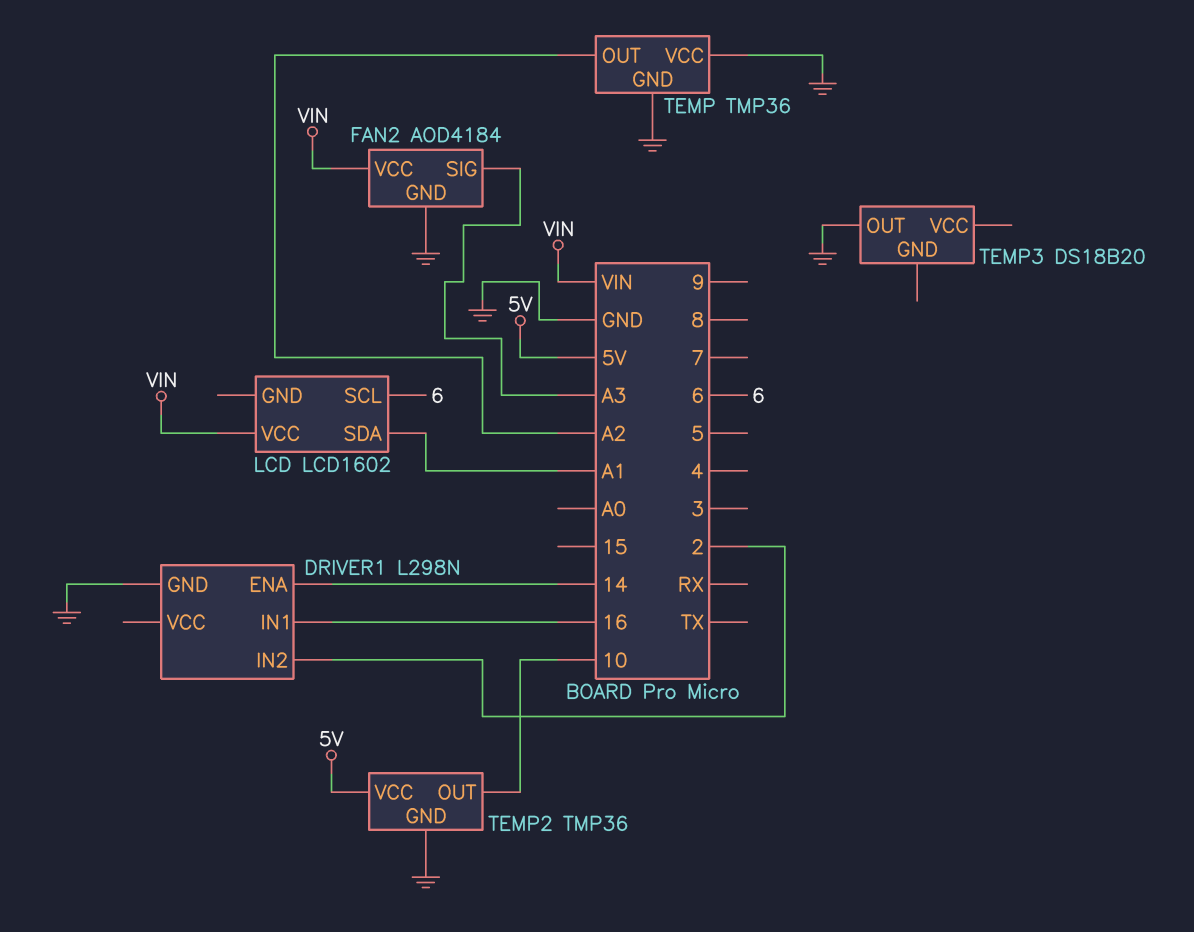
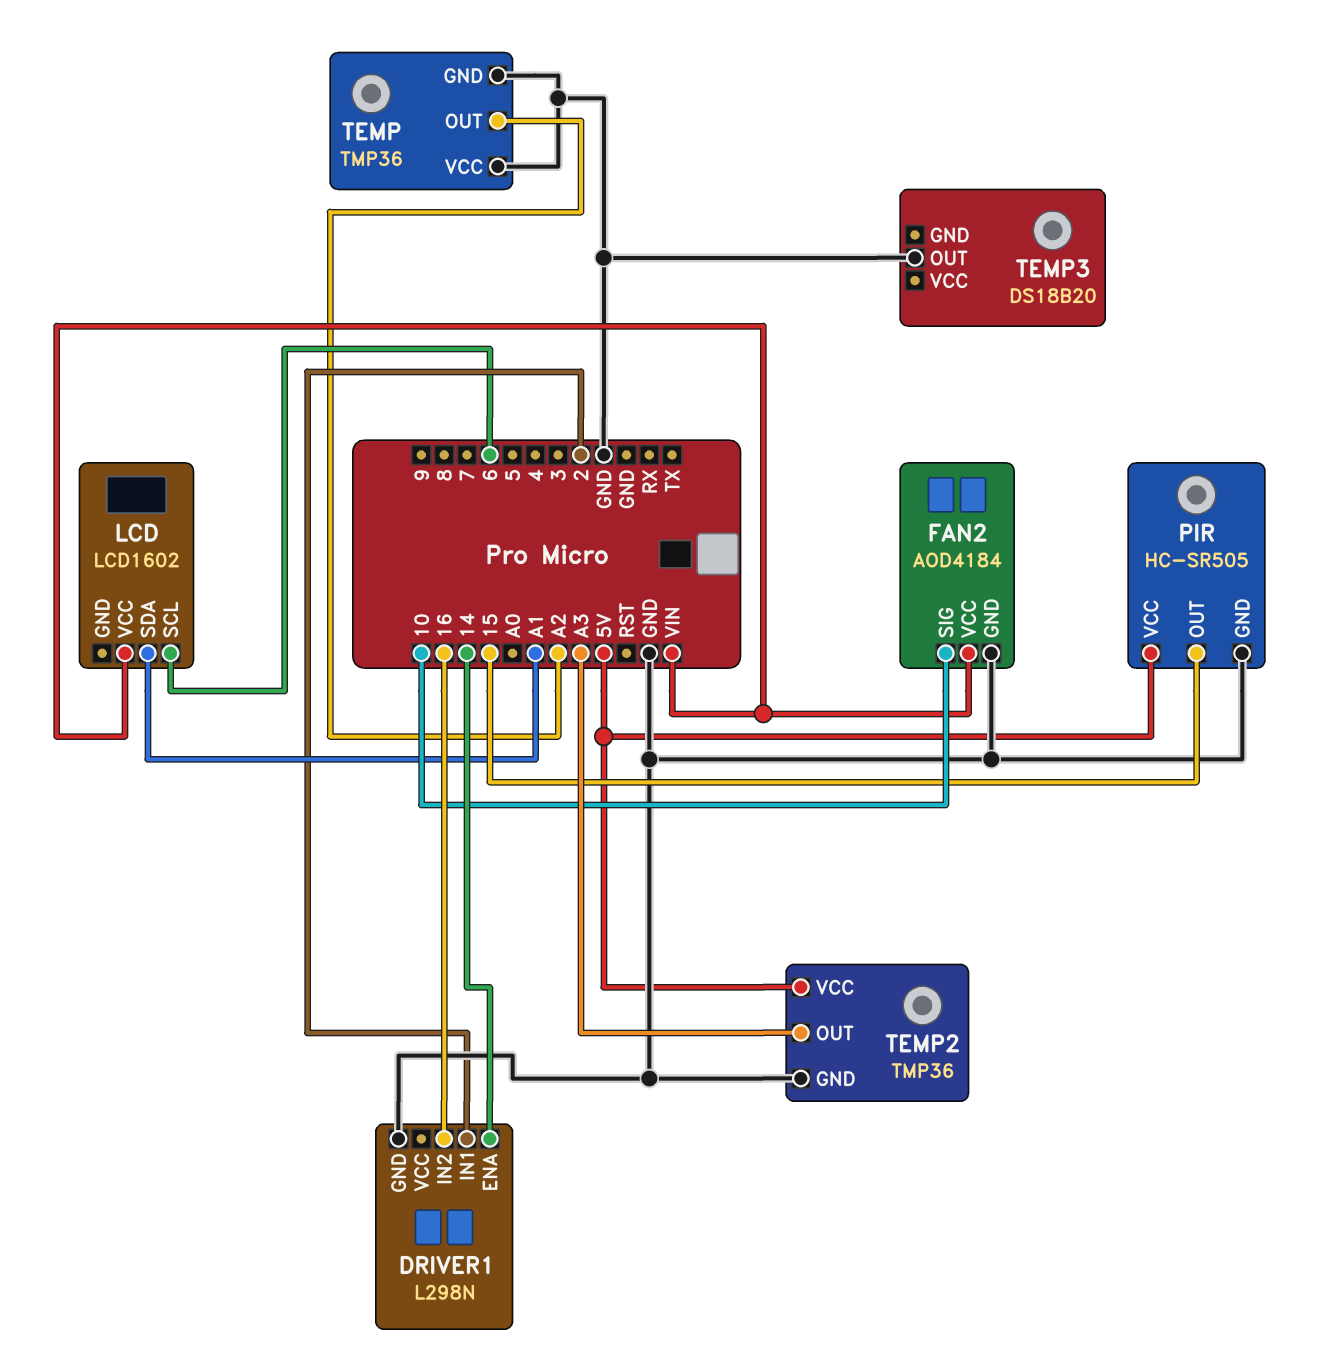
DRIVER1 pin IN1: 16 -> 2
DRIVER1 pin IN2: 2 -> 16
FAN2 pin SIG: A3 -> 10
PIR: none -> HC-SR505
PIR pin GND: none -> GND
PIR pin OUT: none -> 15
PIR pin VCC: none -> 5V
TEMP2 pin OUT: 10 -> A3

